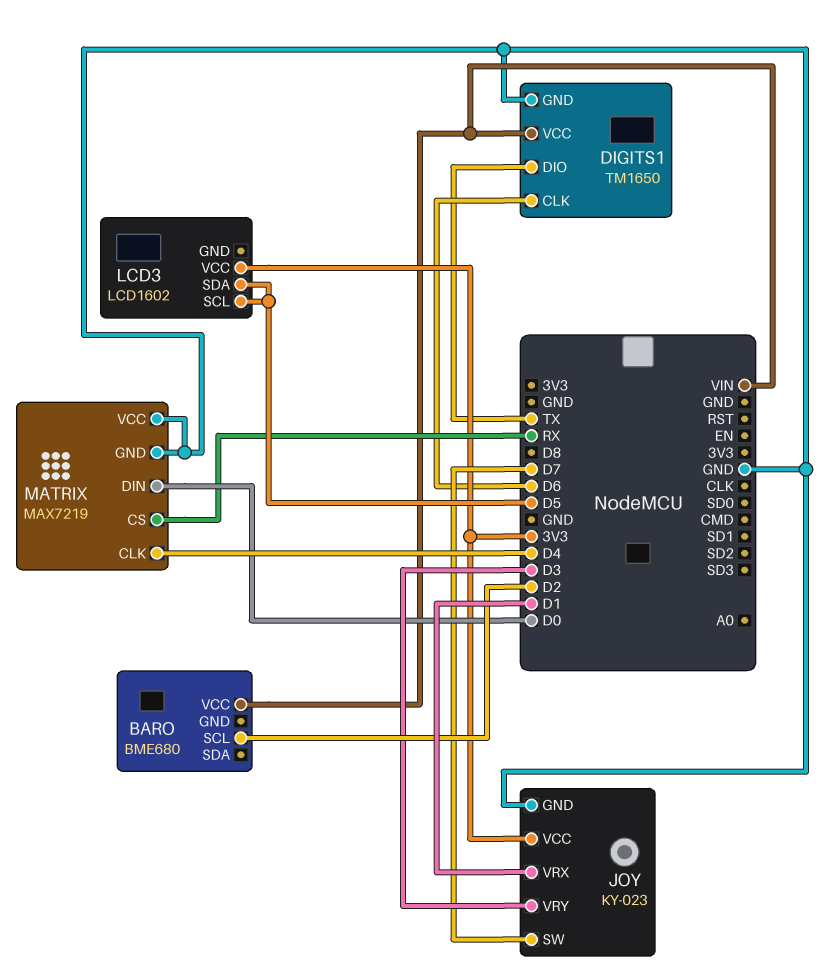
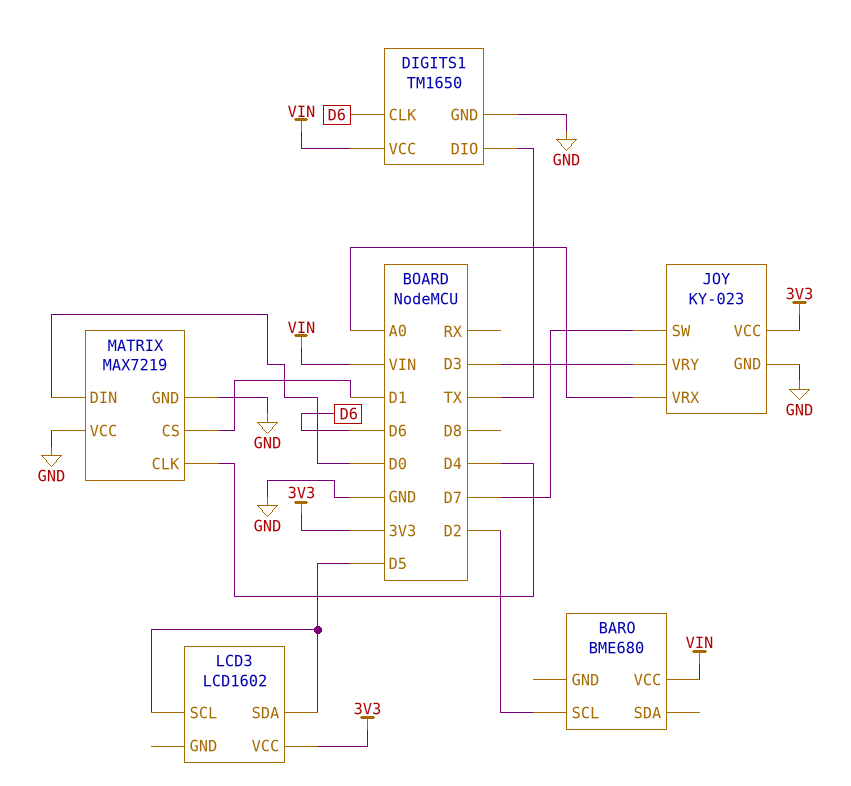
JOY pin VRX: D1 -> A0
MATRIX pin CS: RX -> D1

